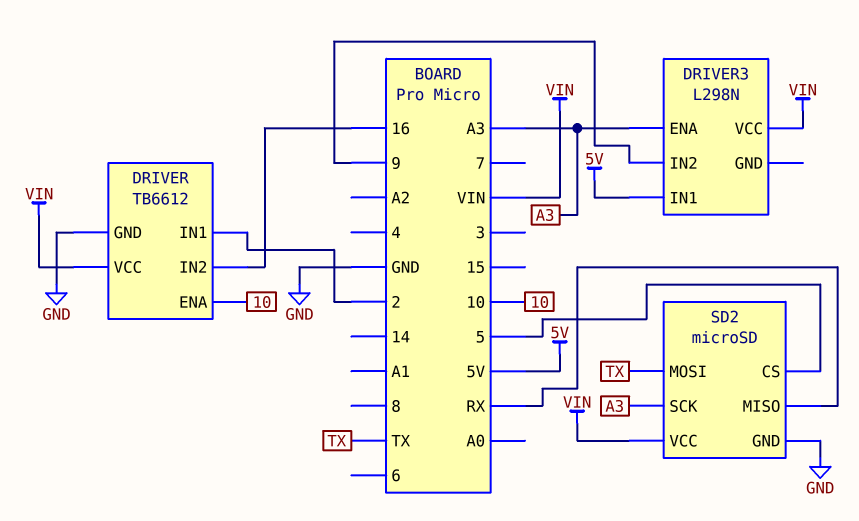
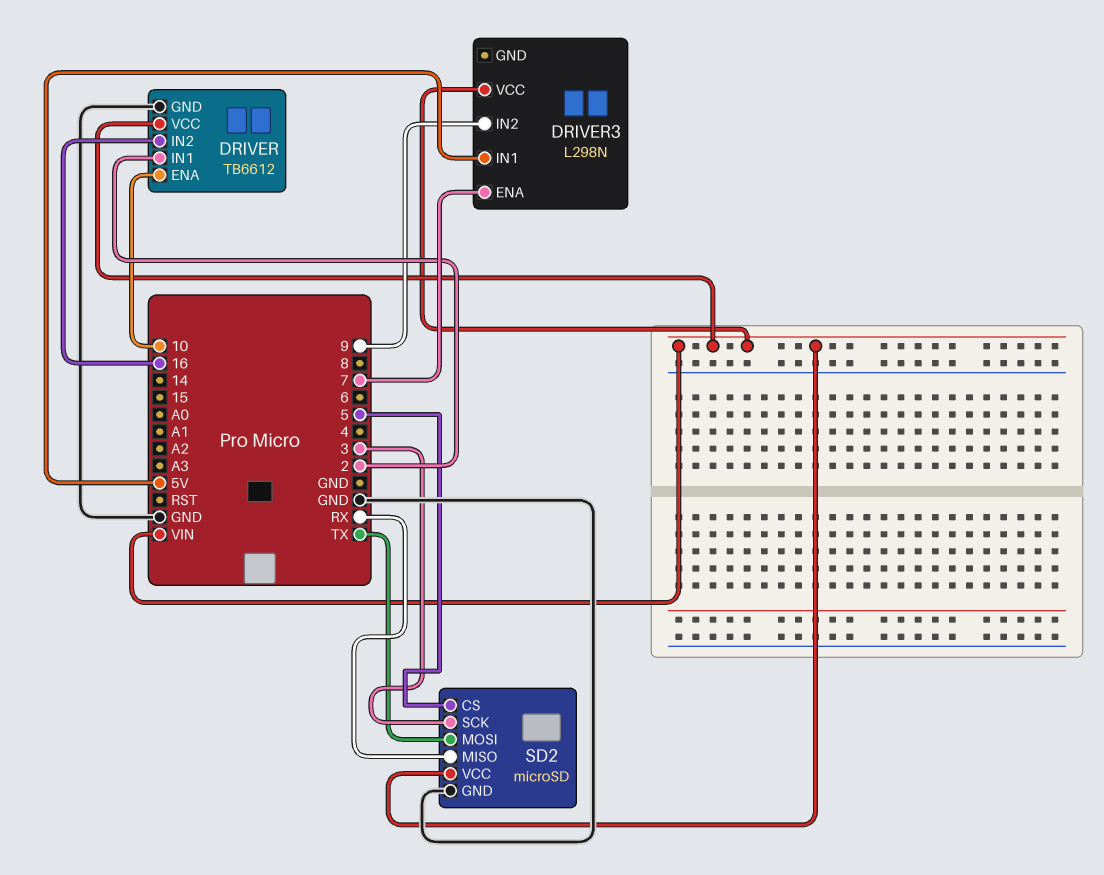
DRIVER3 pin ENA: A3 -> 7
SD2 pin SCK: A3 -> 3

